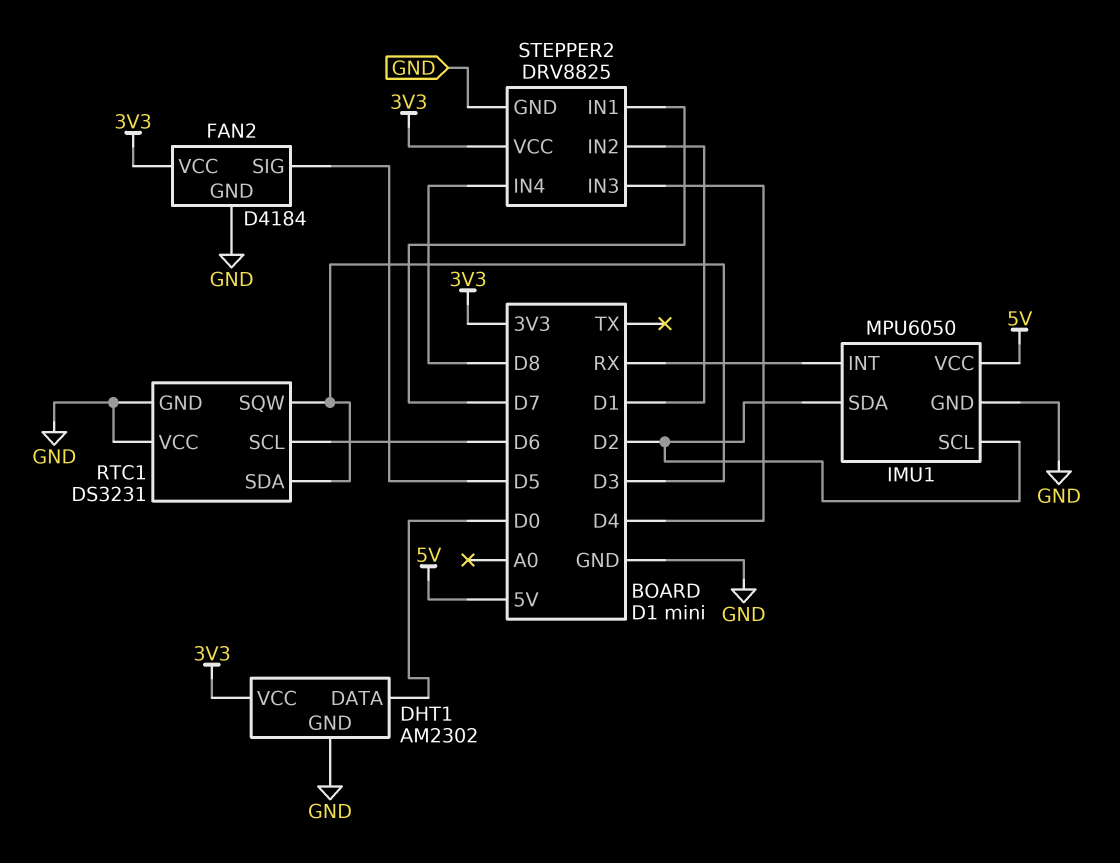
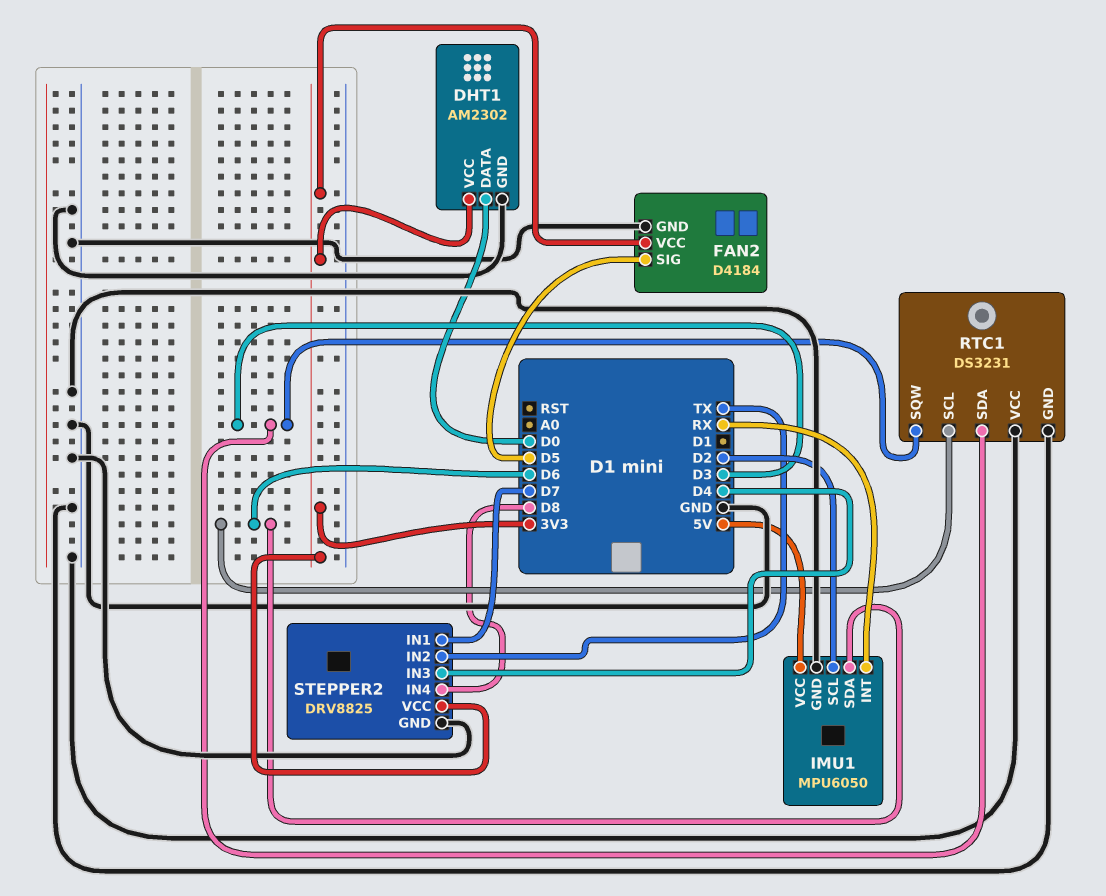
IMU1 pin SDA: D2 -> D6
STEPPER2 pin IN2: D1 -> TX

